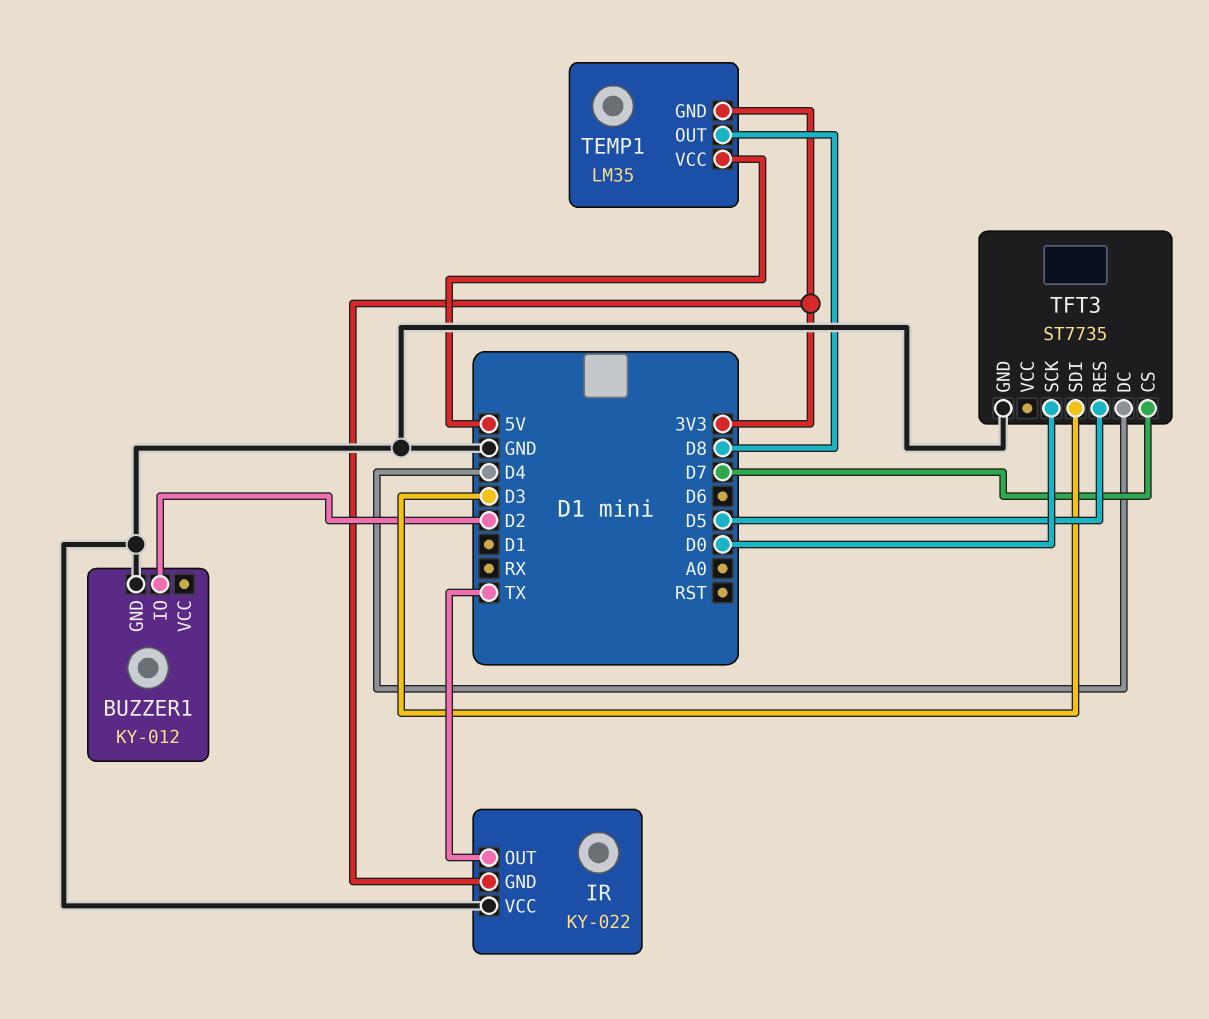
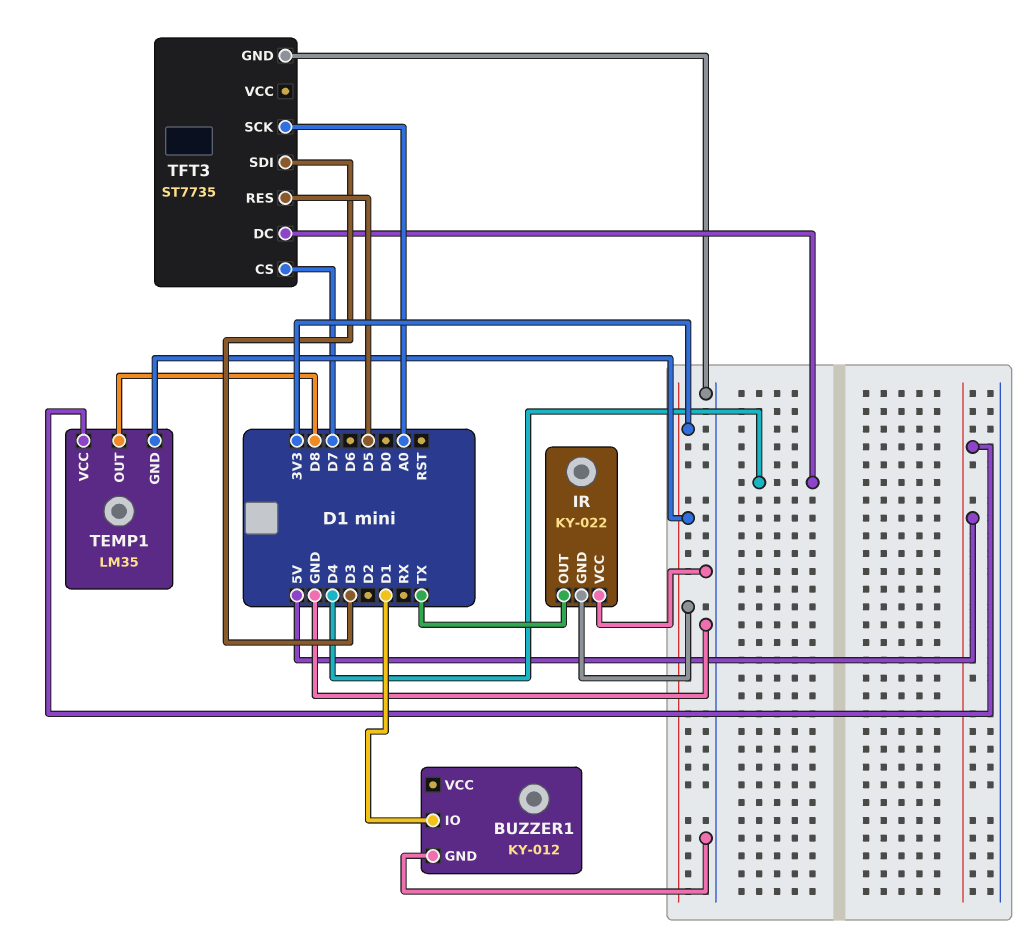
BUZZER1 pin IO: D2 -> D1
TFT3 pin SCK: D0 -> A0

